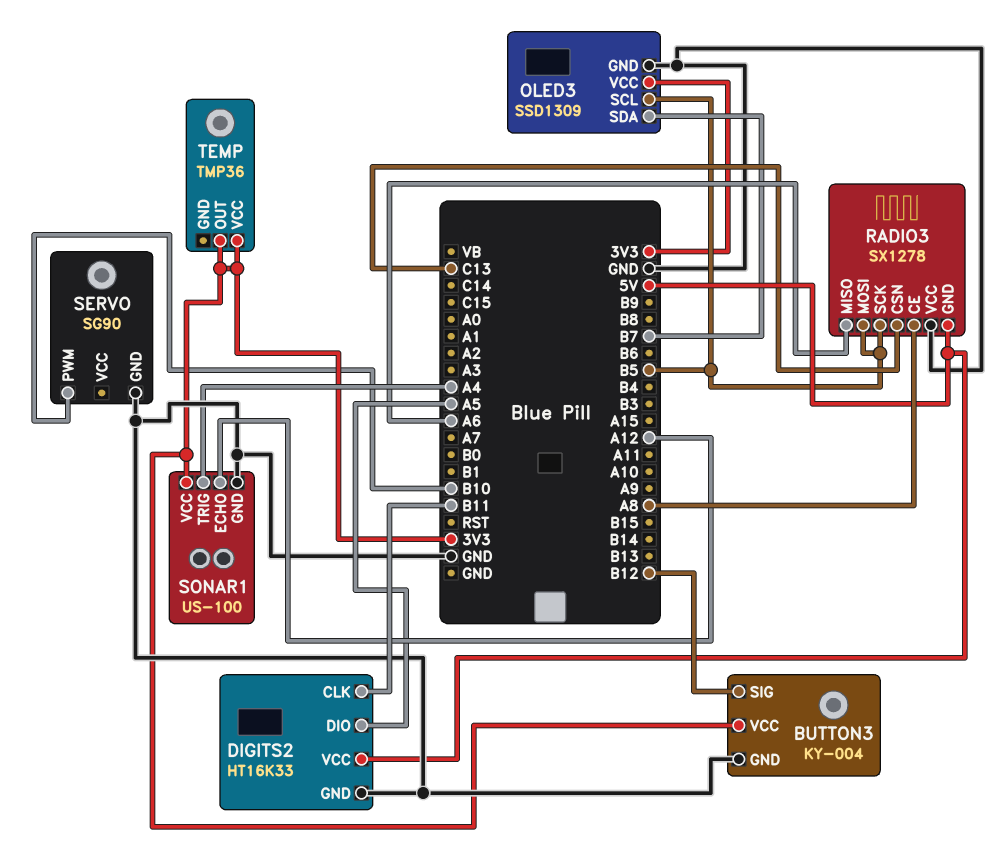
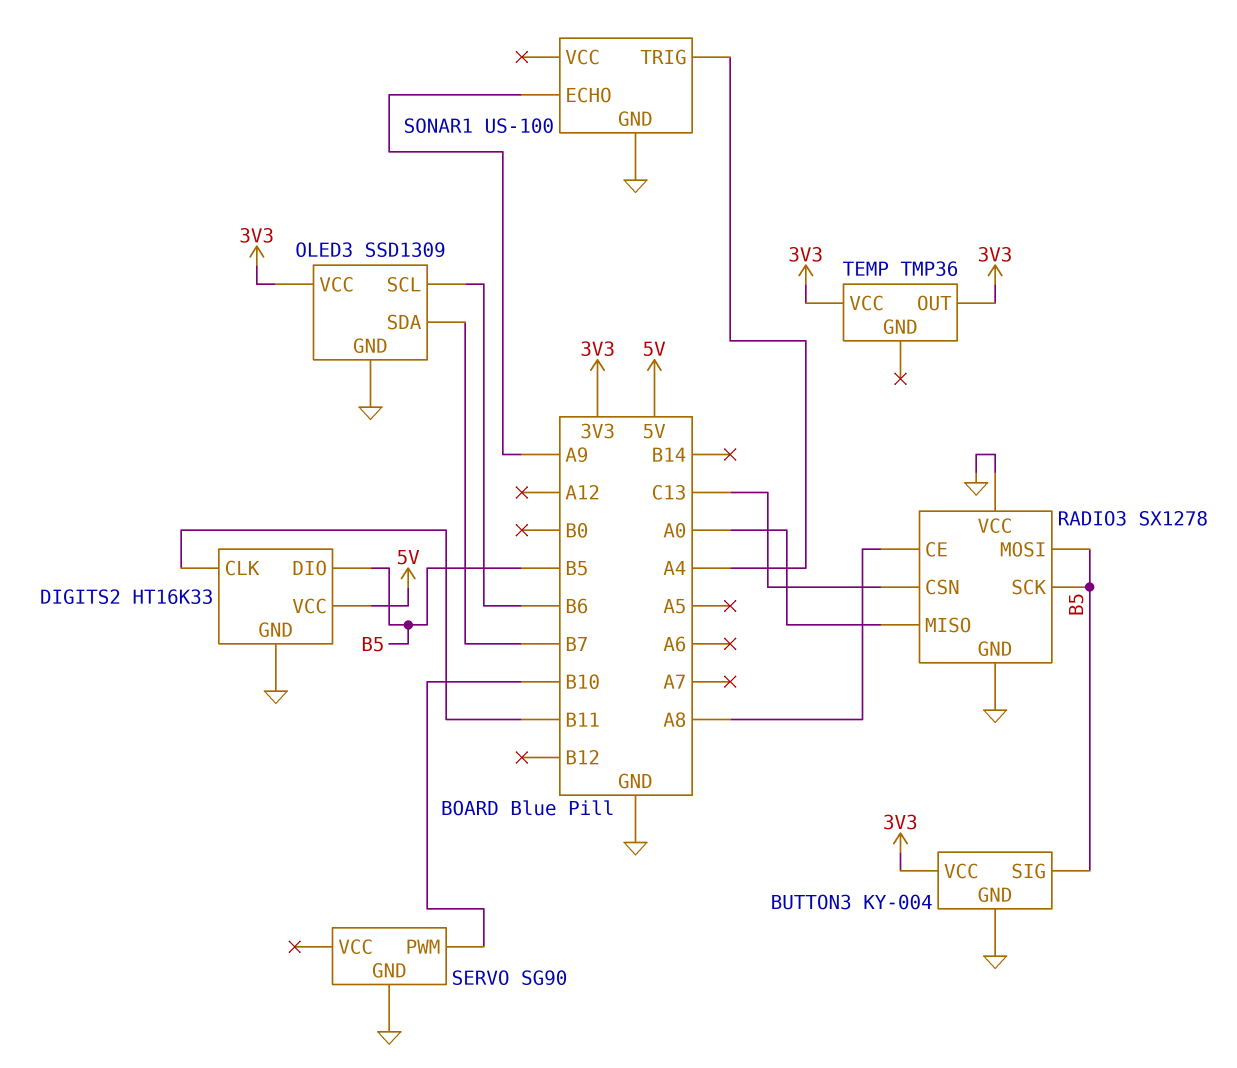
BUTTON3 pin SIG: B12 -> B5
DIGITS2 pin DIO: A5 -> B5
OLED3 pin SCL: B5 -> B6
RADIO3 pin GND: 5V -> GND
RADIO3 pin MISO: A6 -> A0
SONAR1 pin ECHO: A12 -> A9
SONAR1 pin VCC: 3V3 -> none

